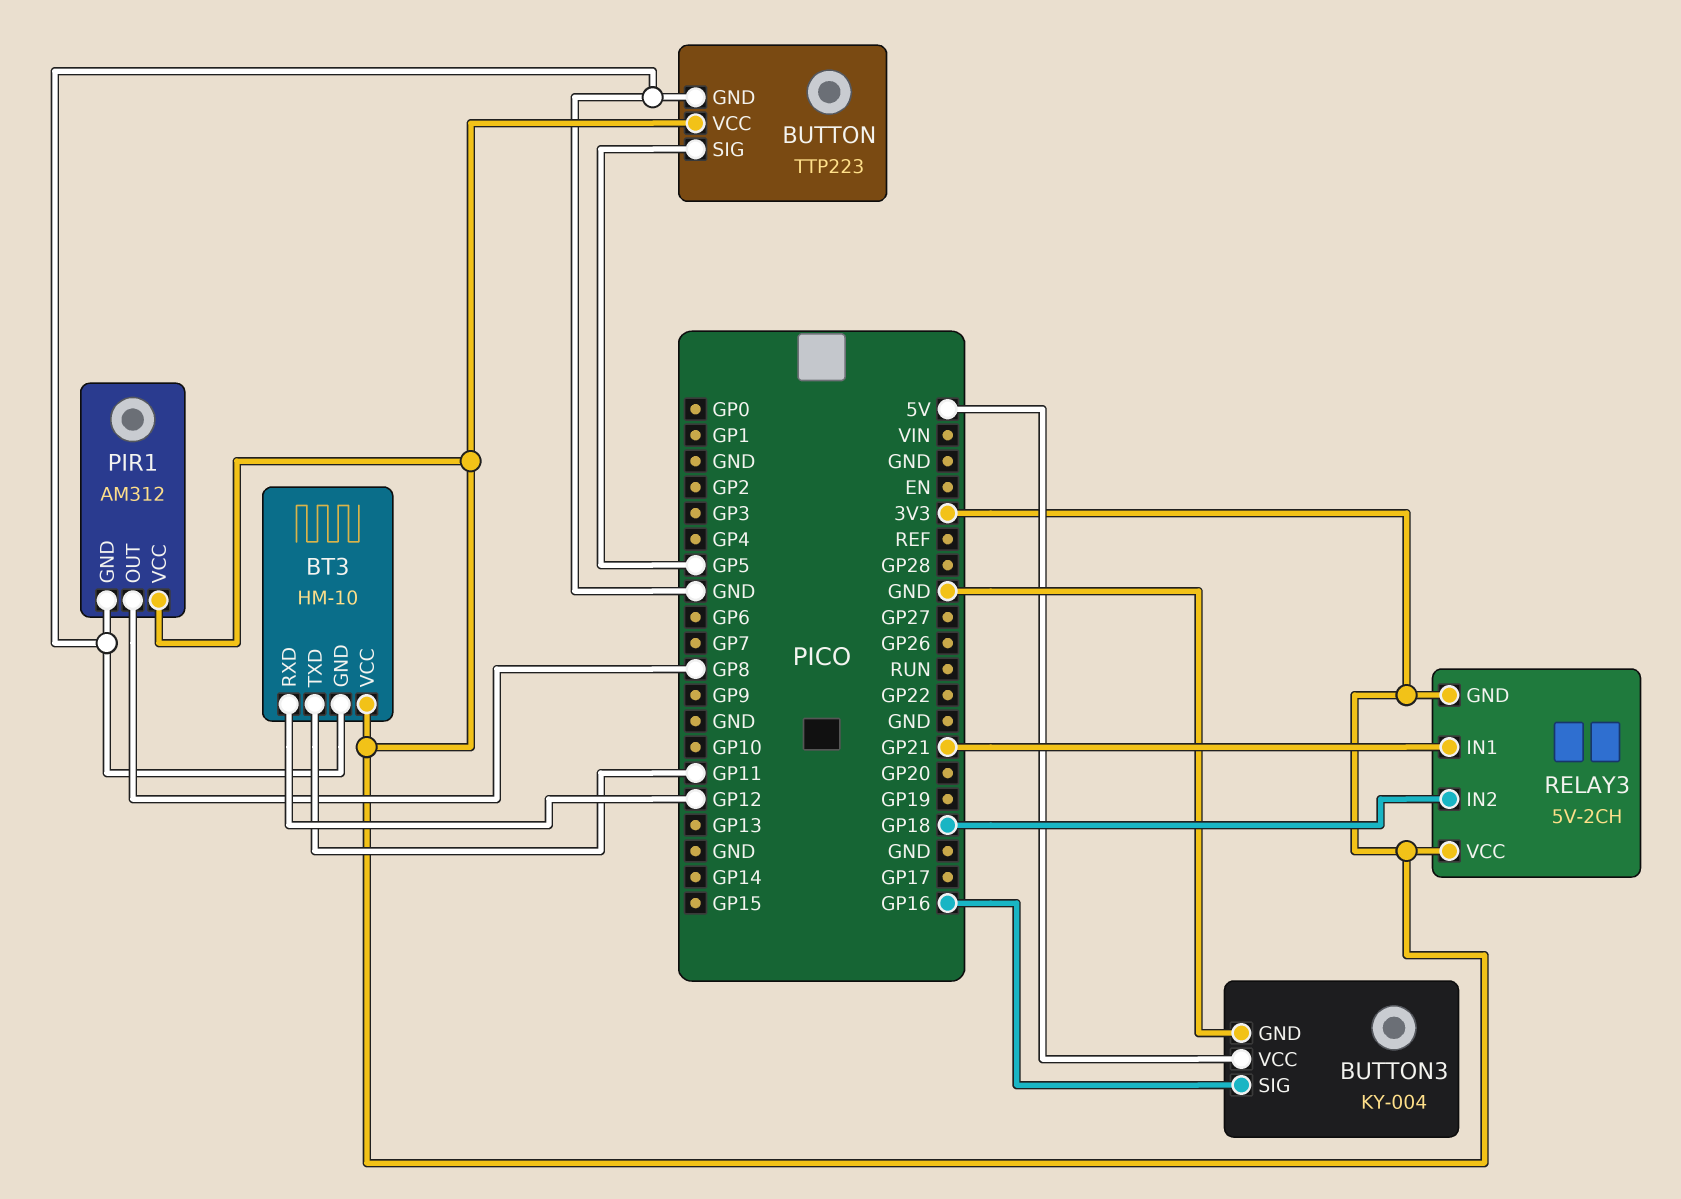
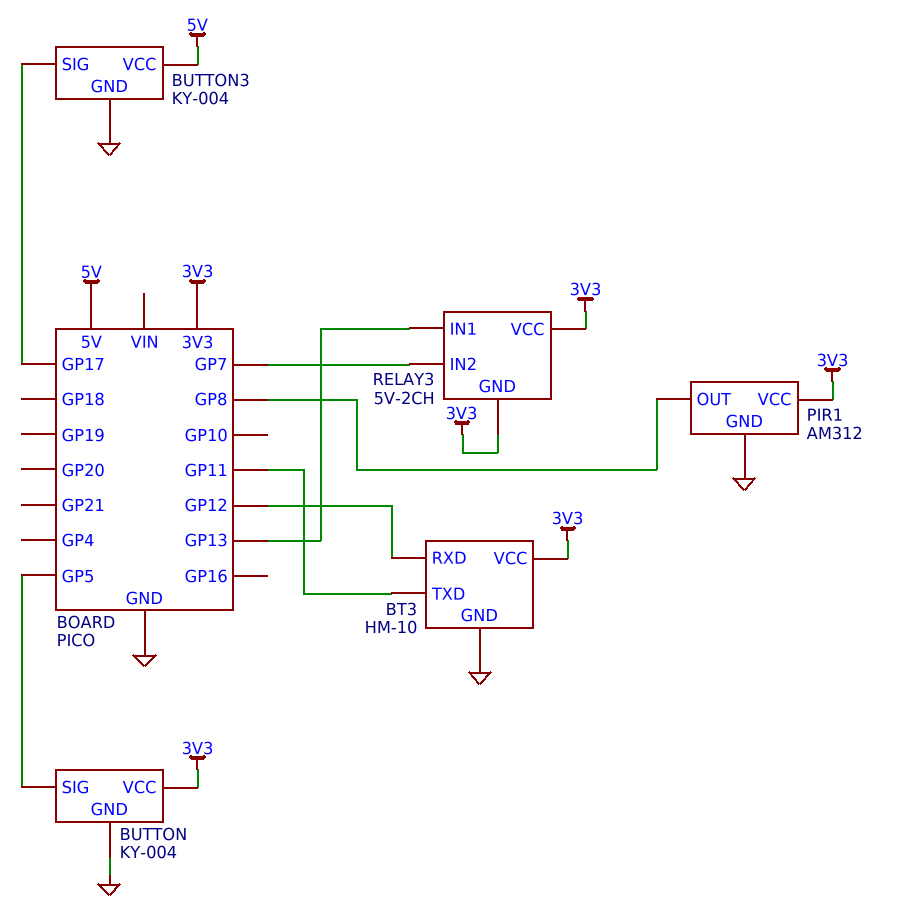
BUTTON: TTP223 -> KY-004
BUTTON3 pin SIG: GP16 -> GP17
RELAY3 pin IN1: GP21 -> GP13
RELAY3 pin IN2: GP18 -> GP7

